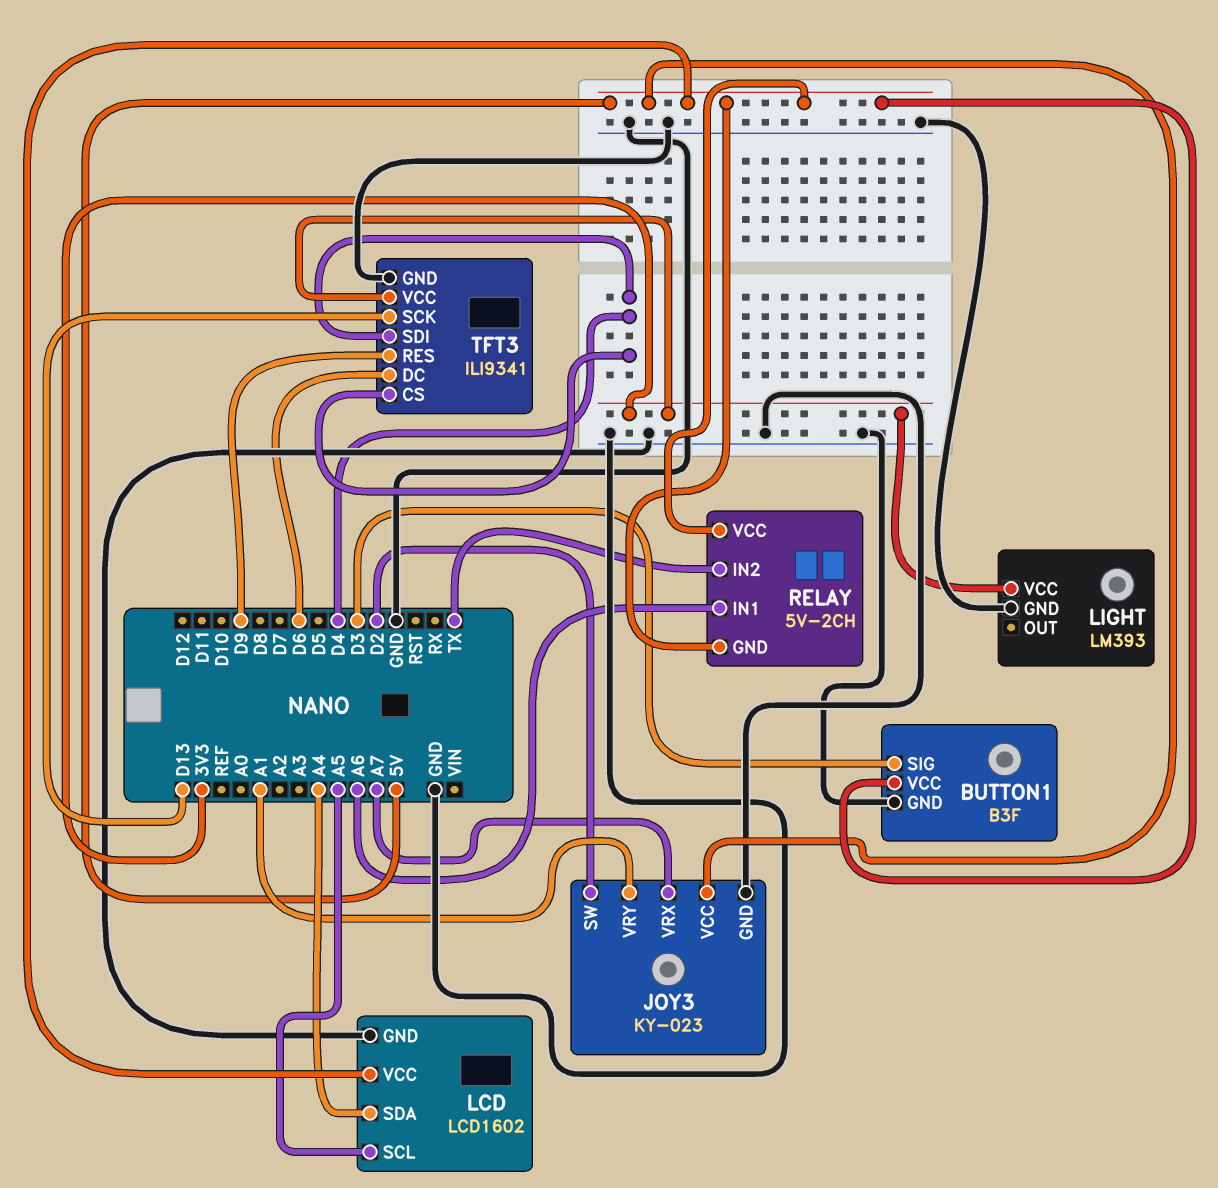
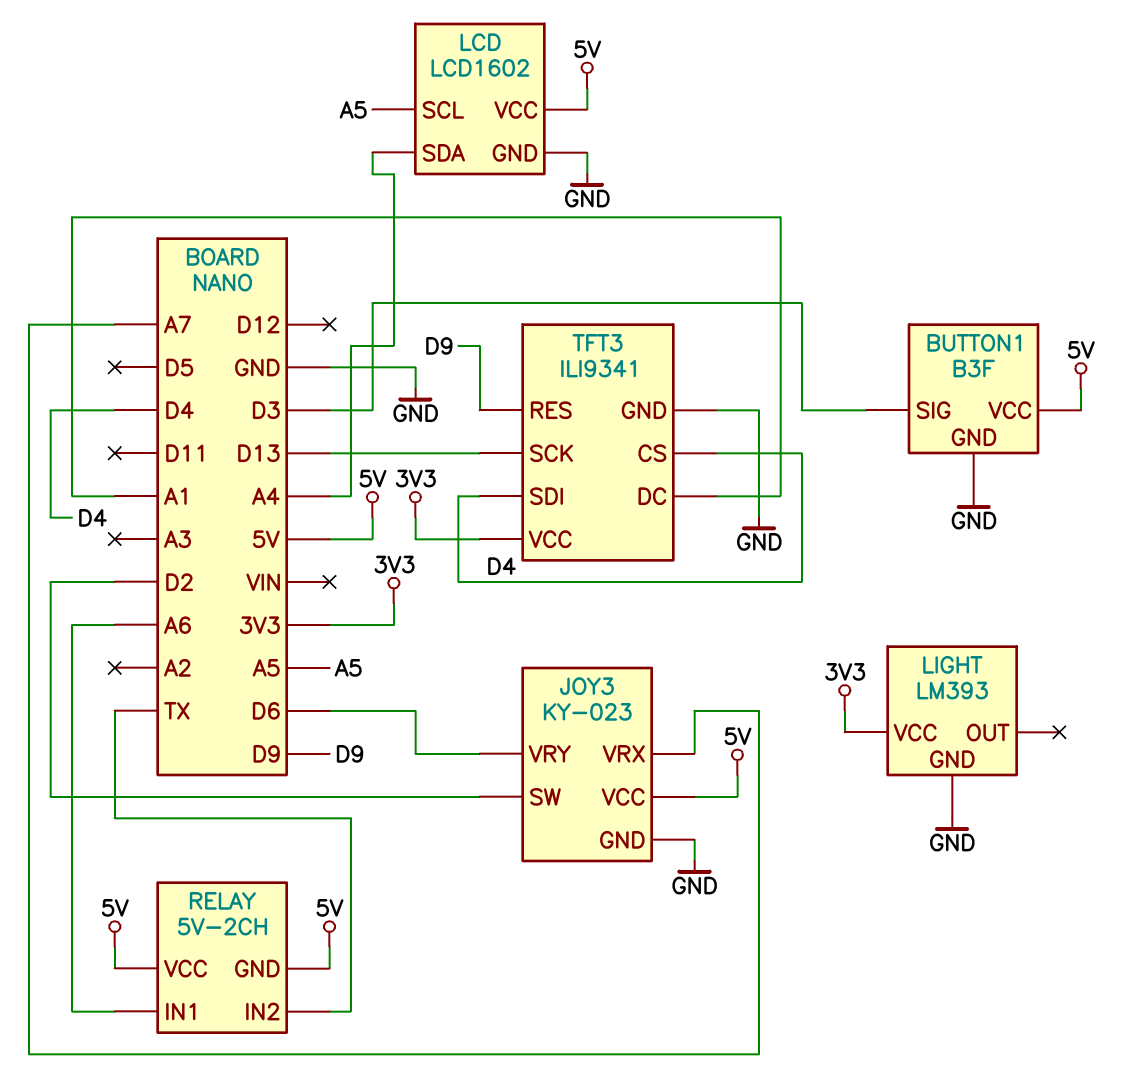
JOY3 pin VRY: A1 -> D6
TFT3 pin DC: D6 -> A1

